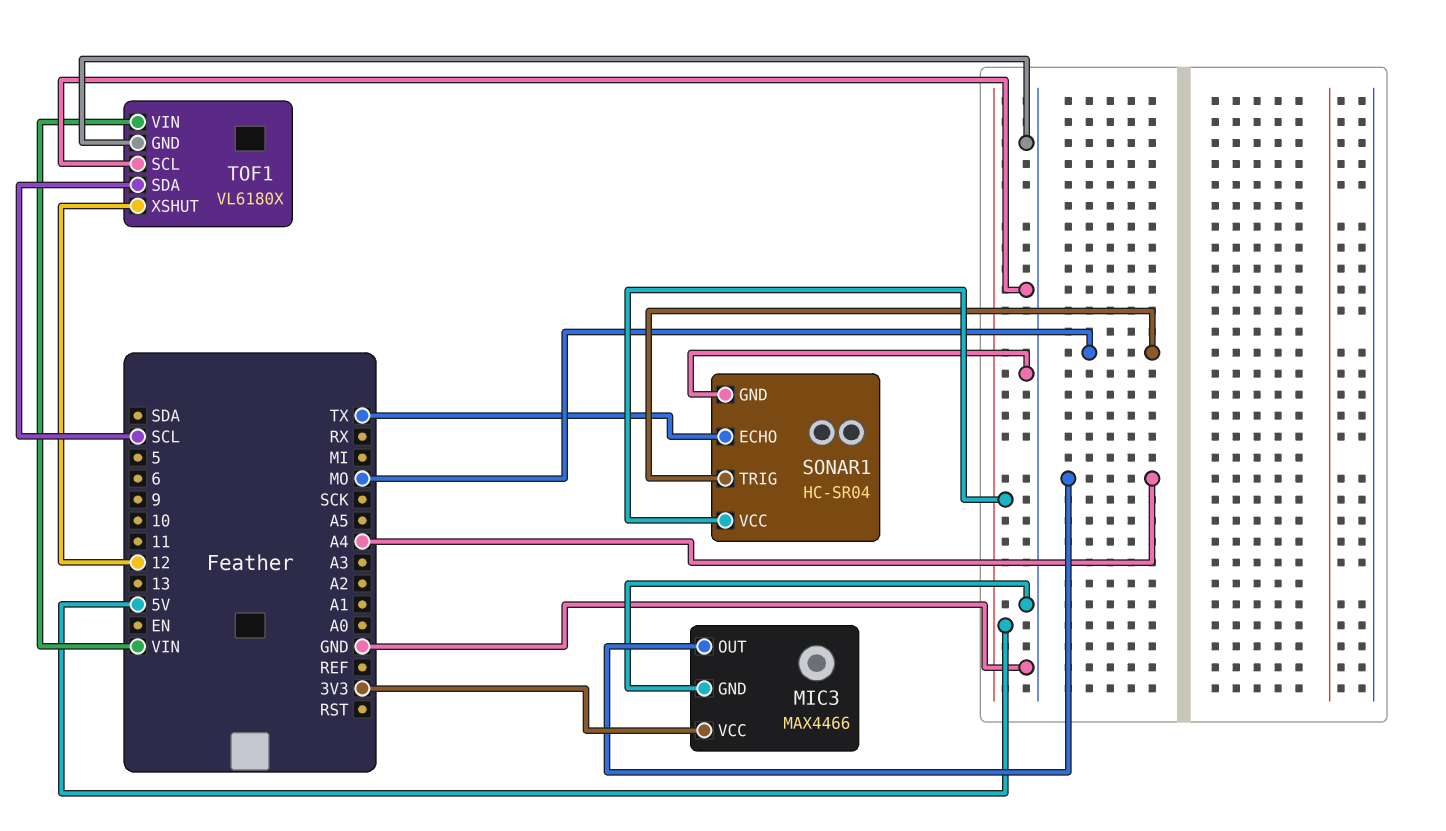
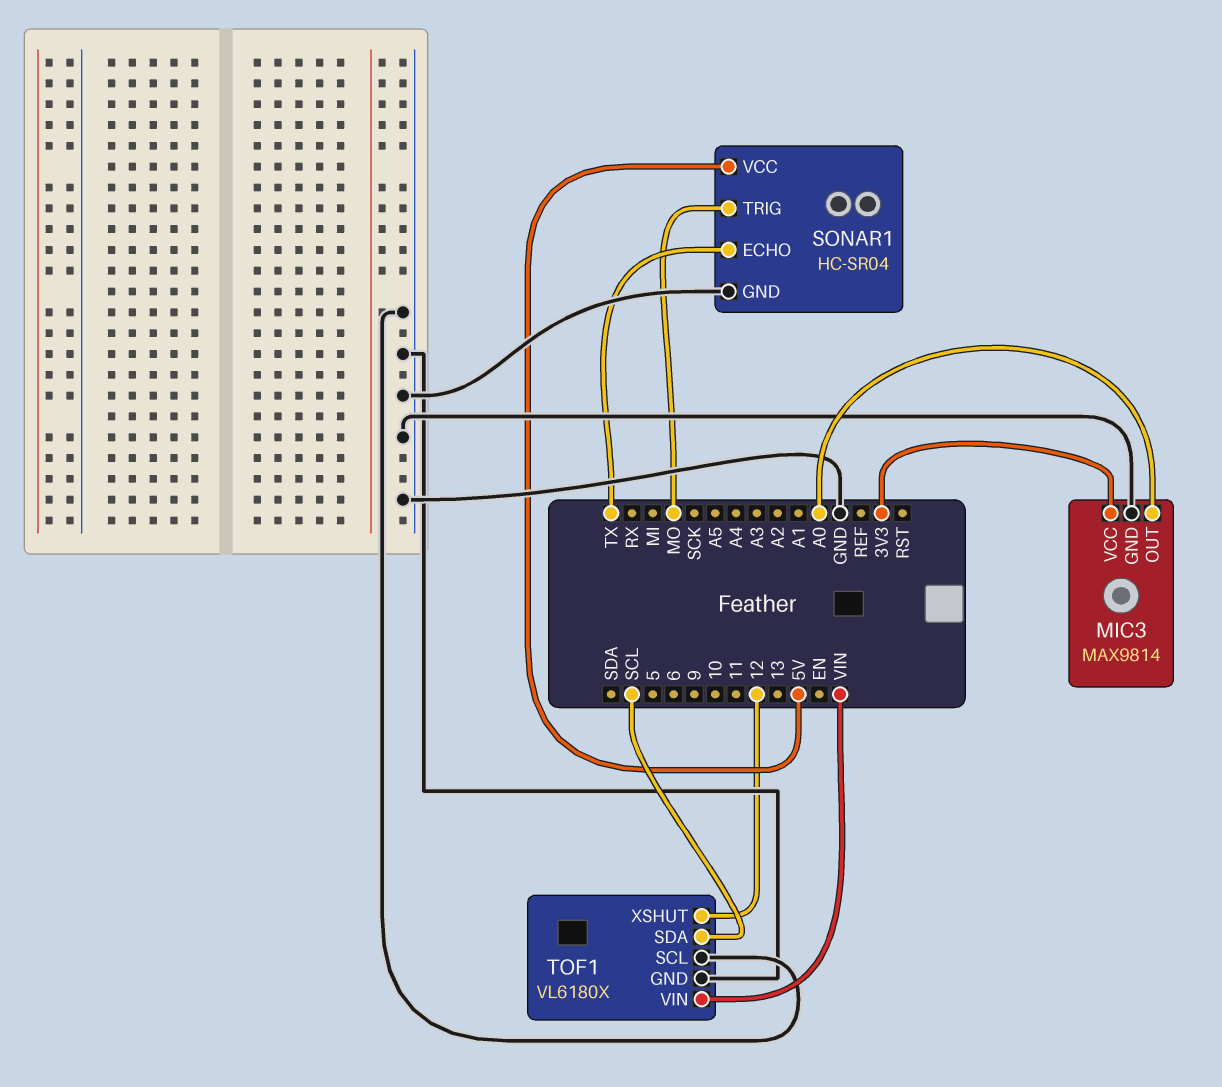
MIC3: MAX4466 -> MAX9814
MIC3 pin OUT: A4 -> A0

